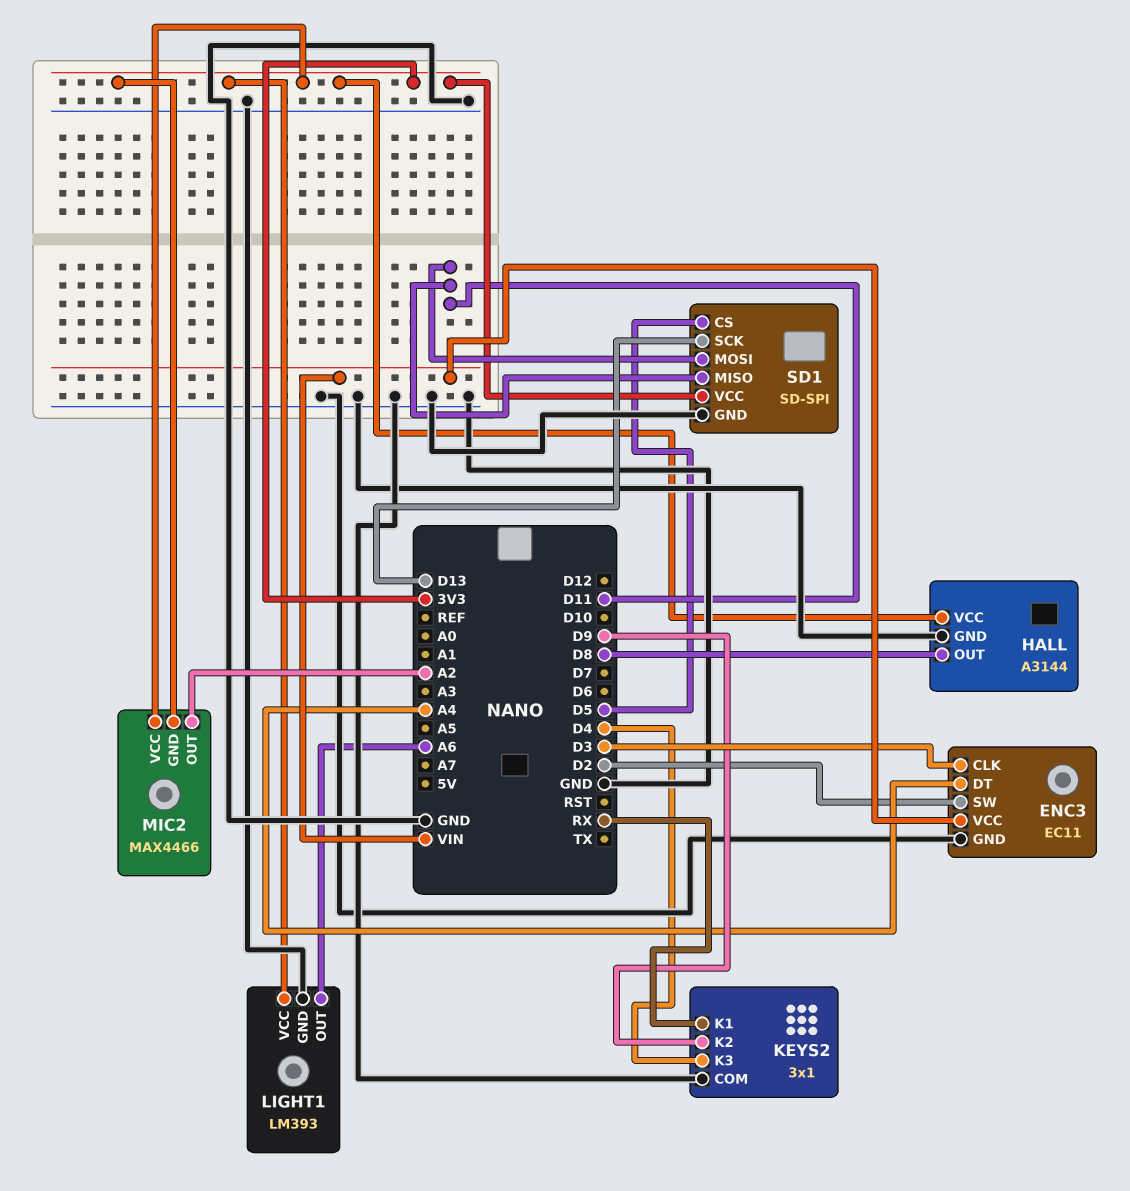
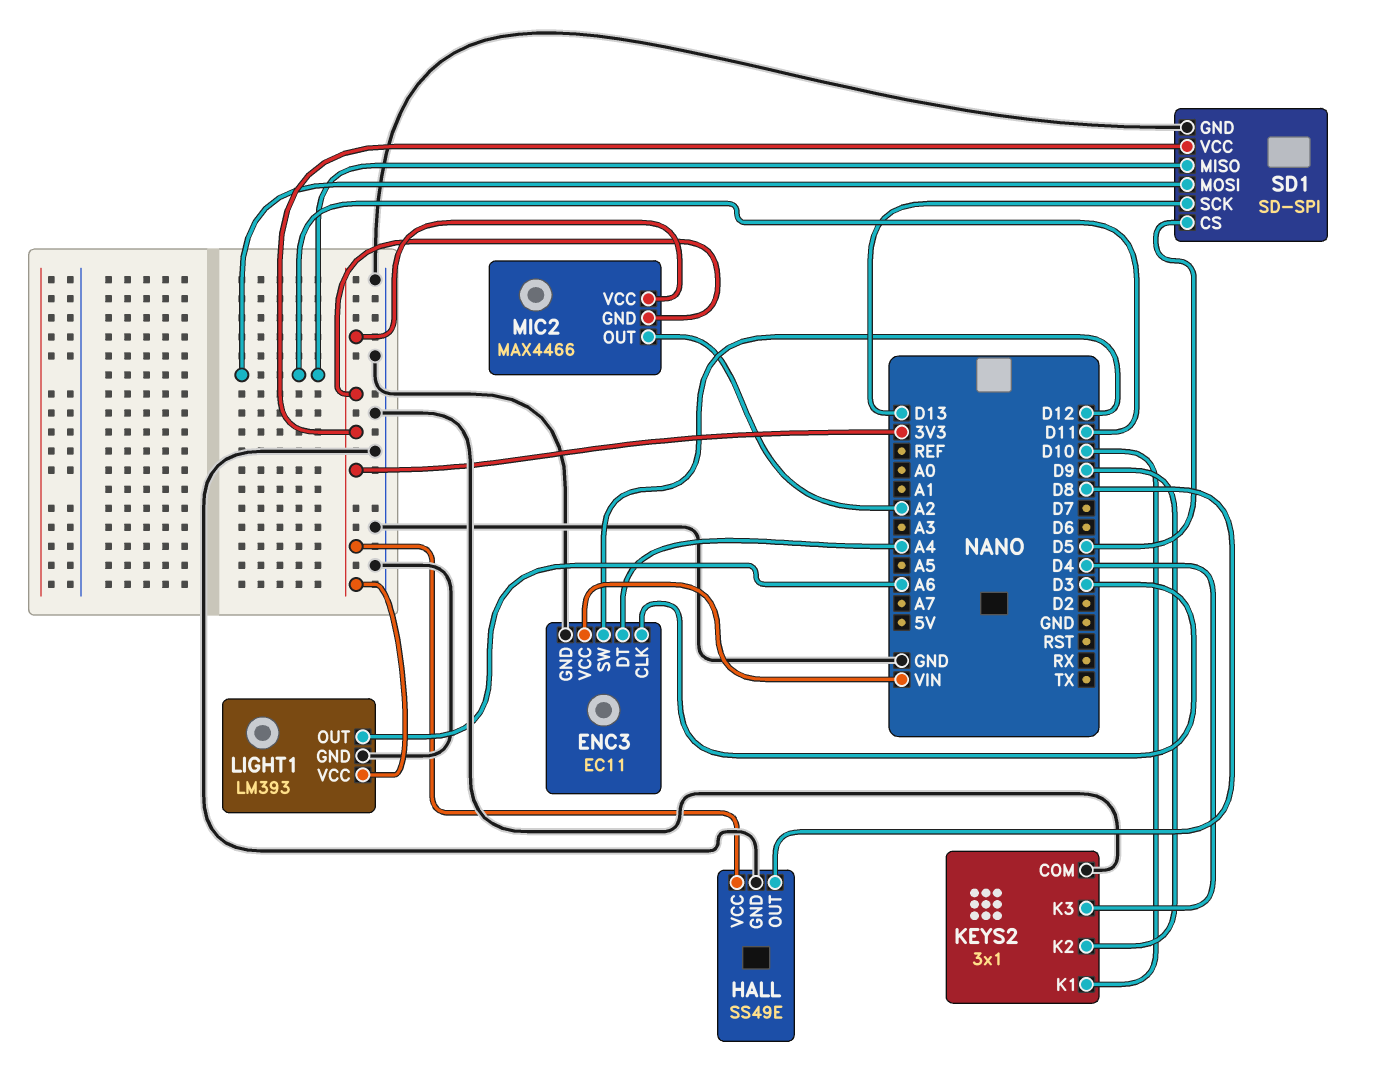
ENC3 pin SW: D2 -> D12
HALL: A3144 -> SS49E
KEYS2 pin K1: RX -> D10

